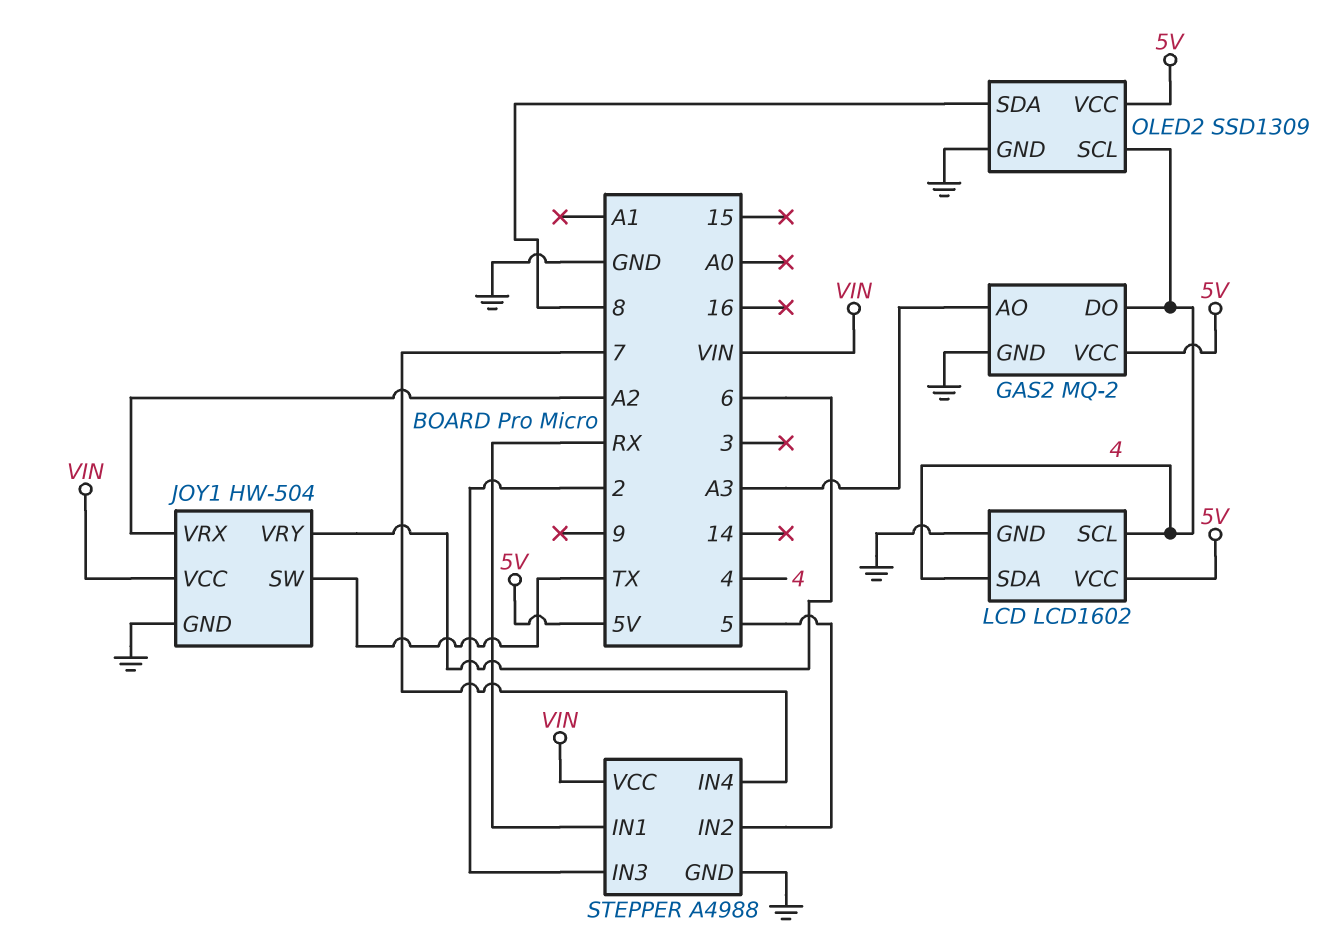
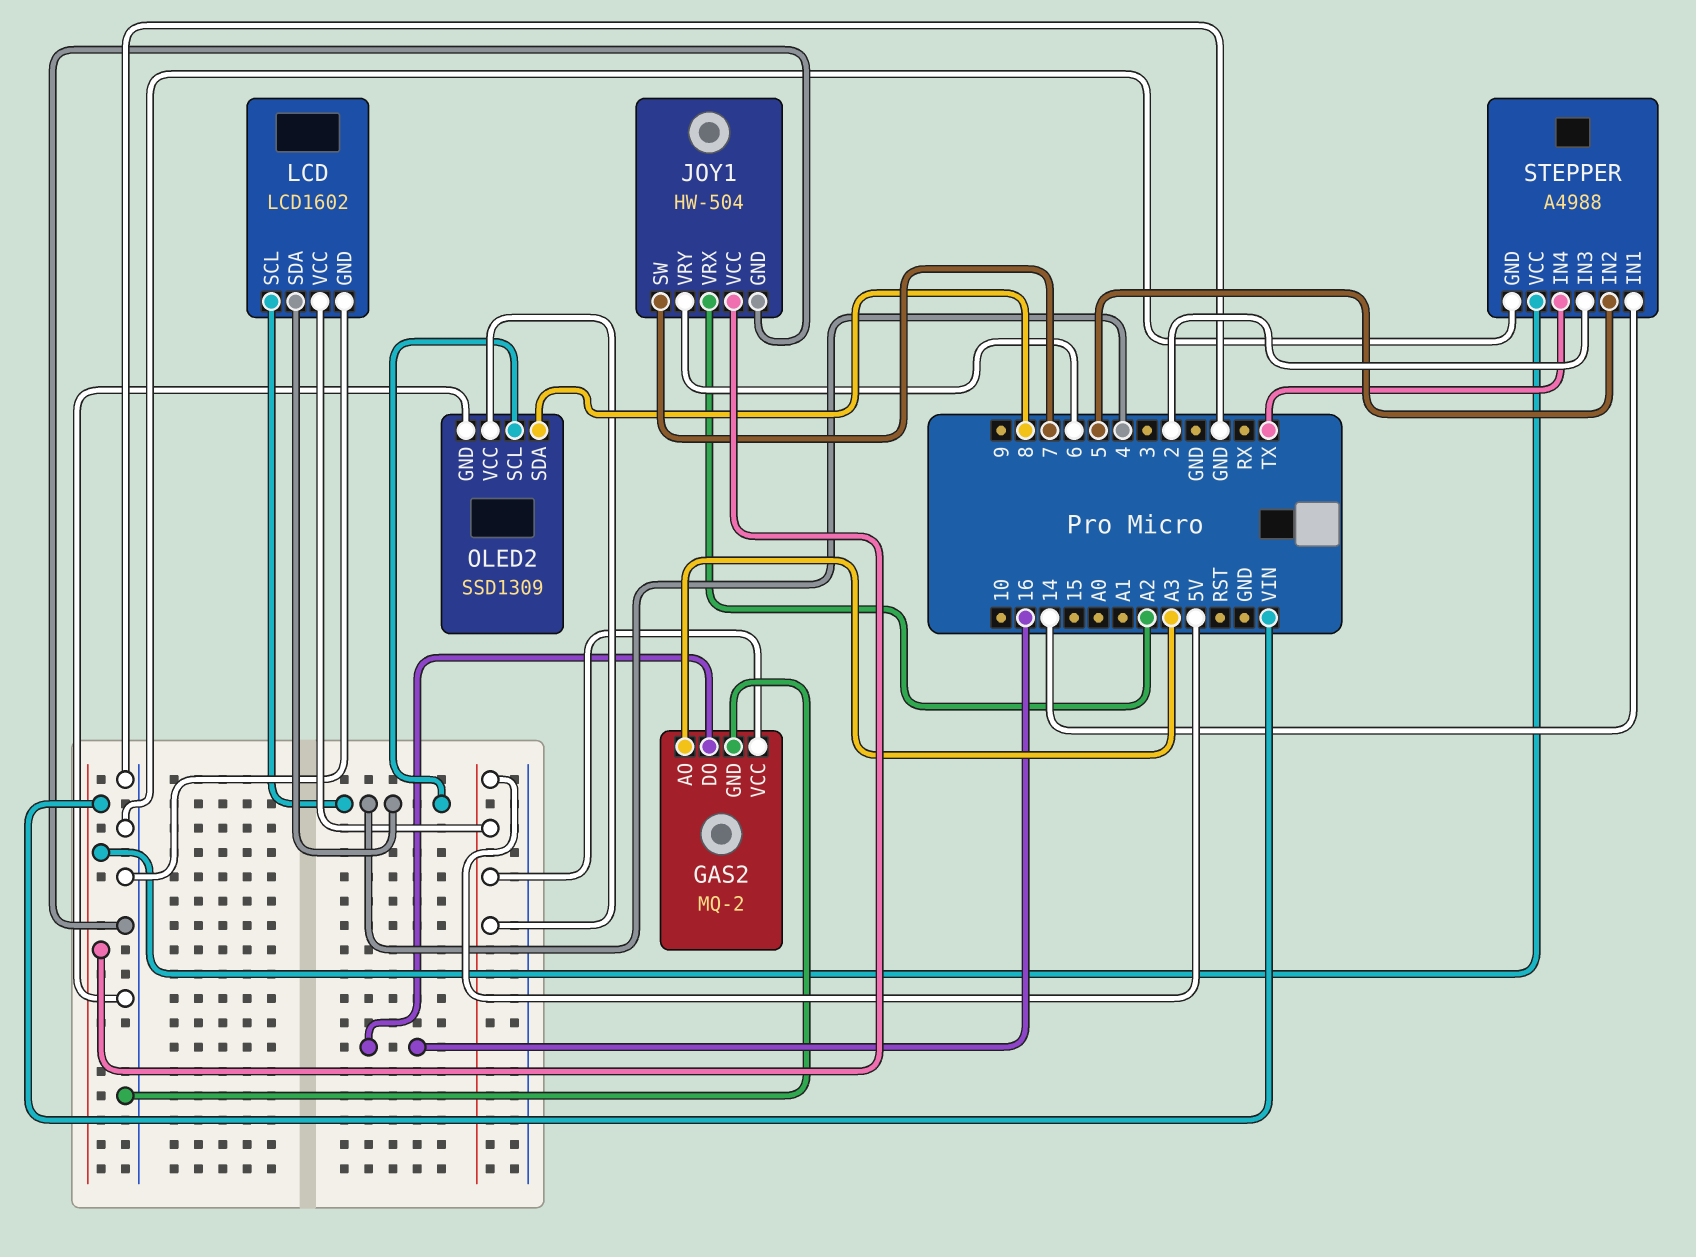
GAS2 pin DO: 4 -> 16
JOY1 pin SW: TX -> 7
STEPPER pin IN1: RX -> 14
STEPPER pin IN4: 7 -> TX

